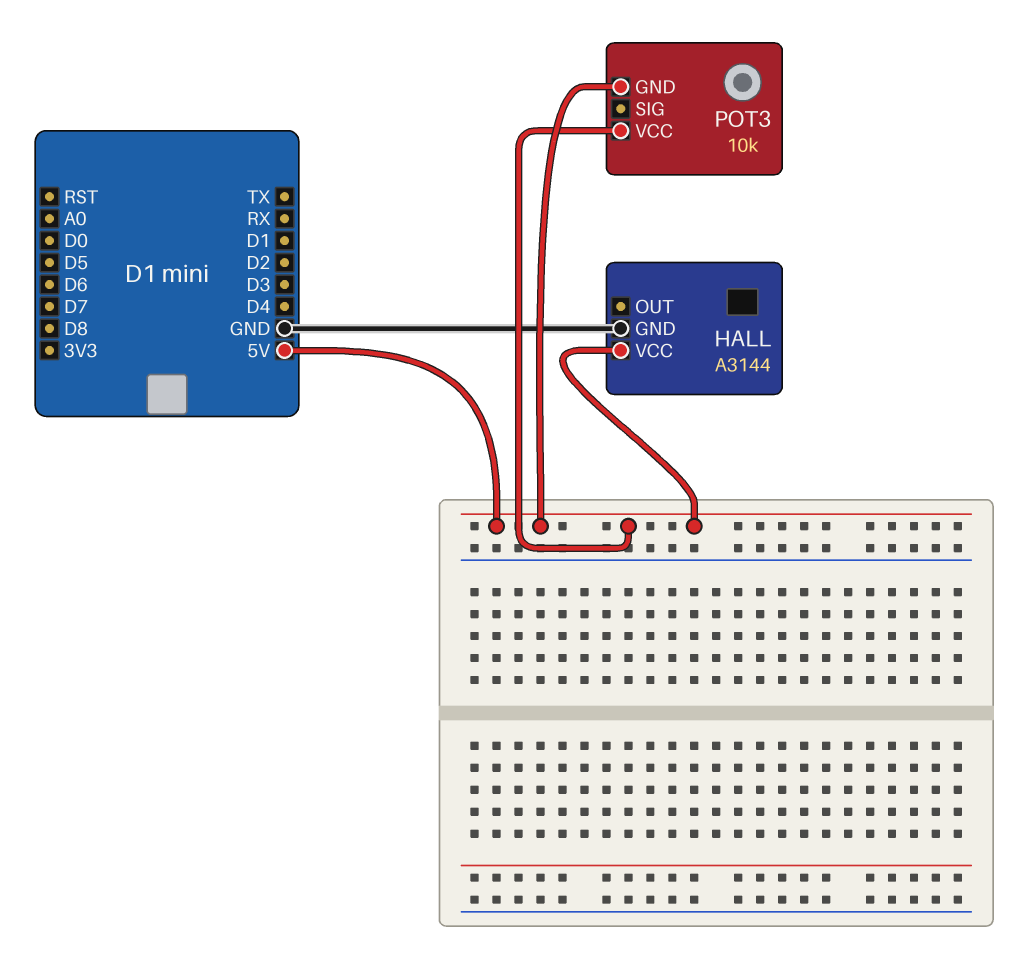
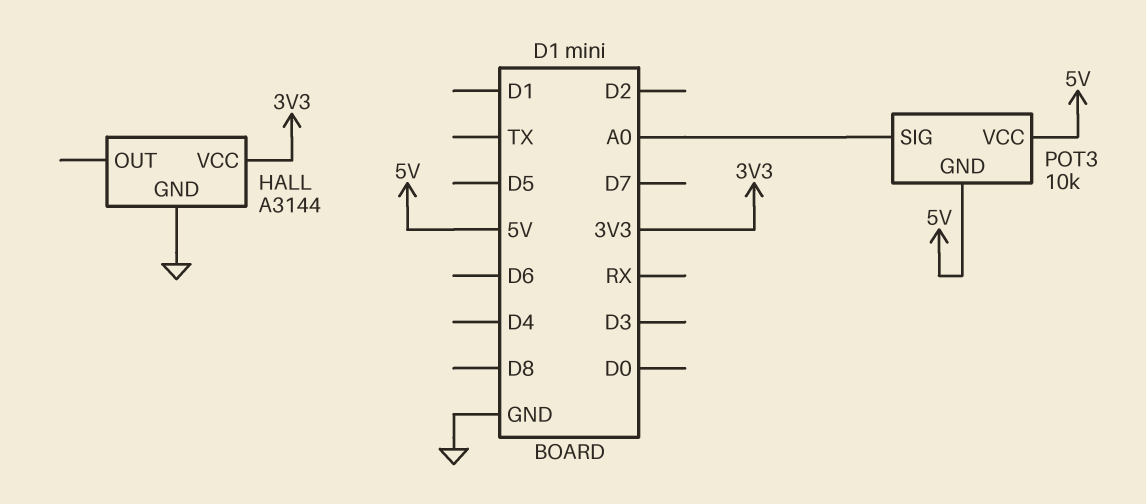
HALL pin VCC: 5V -> 3V3
POT3 pin SIG: none -> A0

